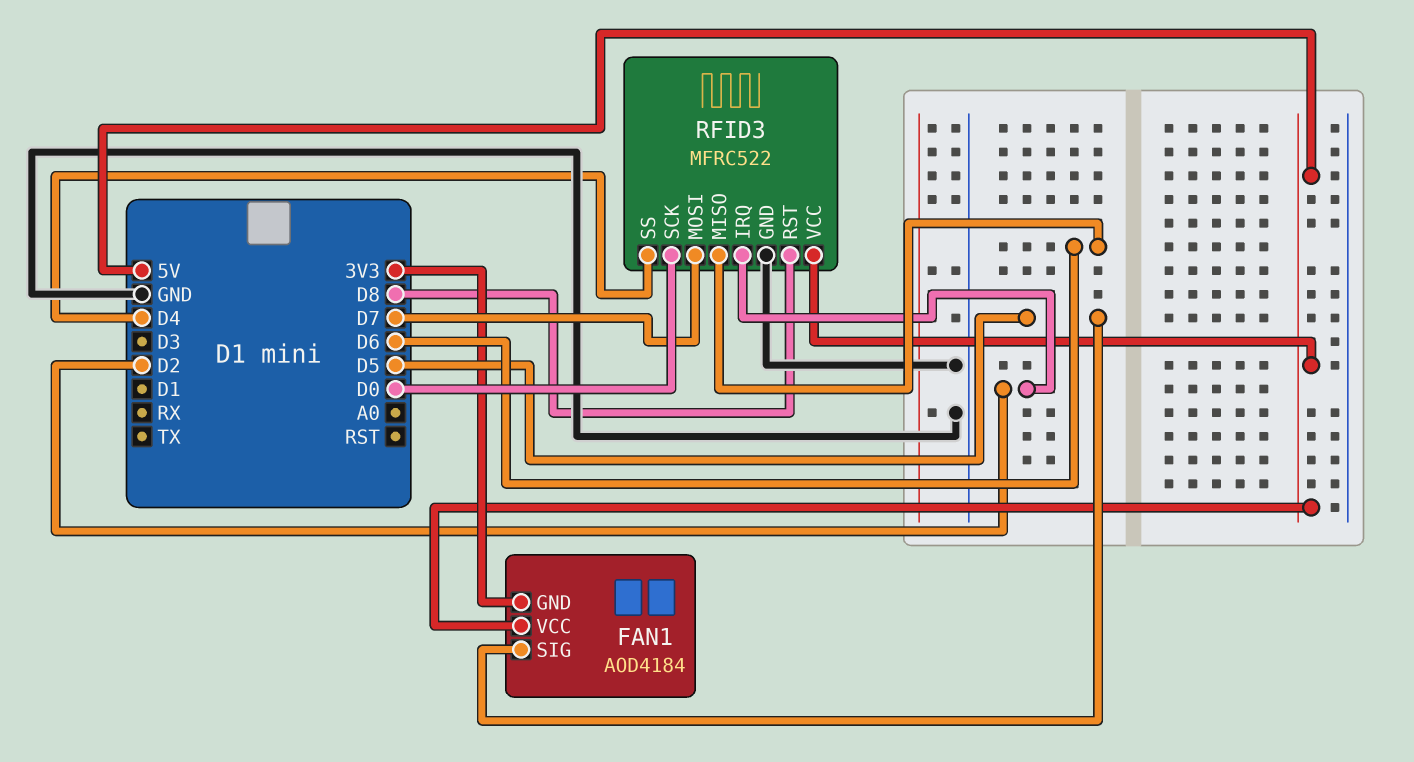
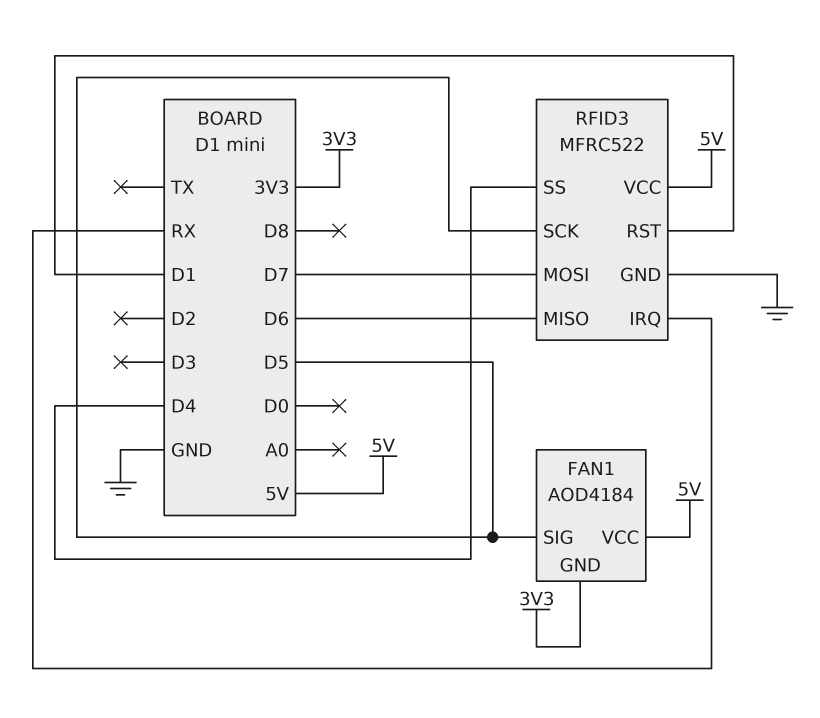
RFID3 pin IRQ: D2 -> RX
RFID3 pin RST: D8 -> D1
RFID3 pin SCK: D0 -> D5

